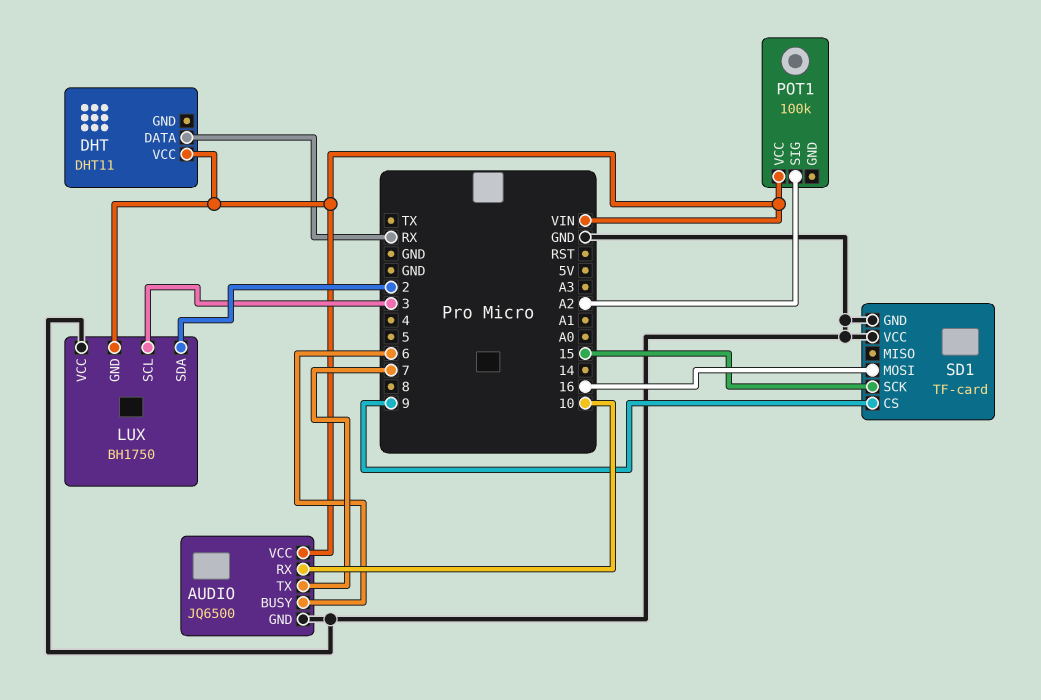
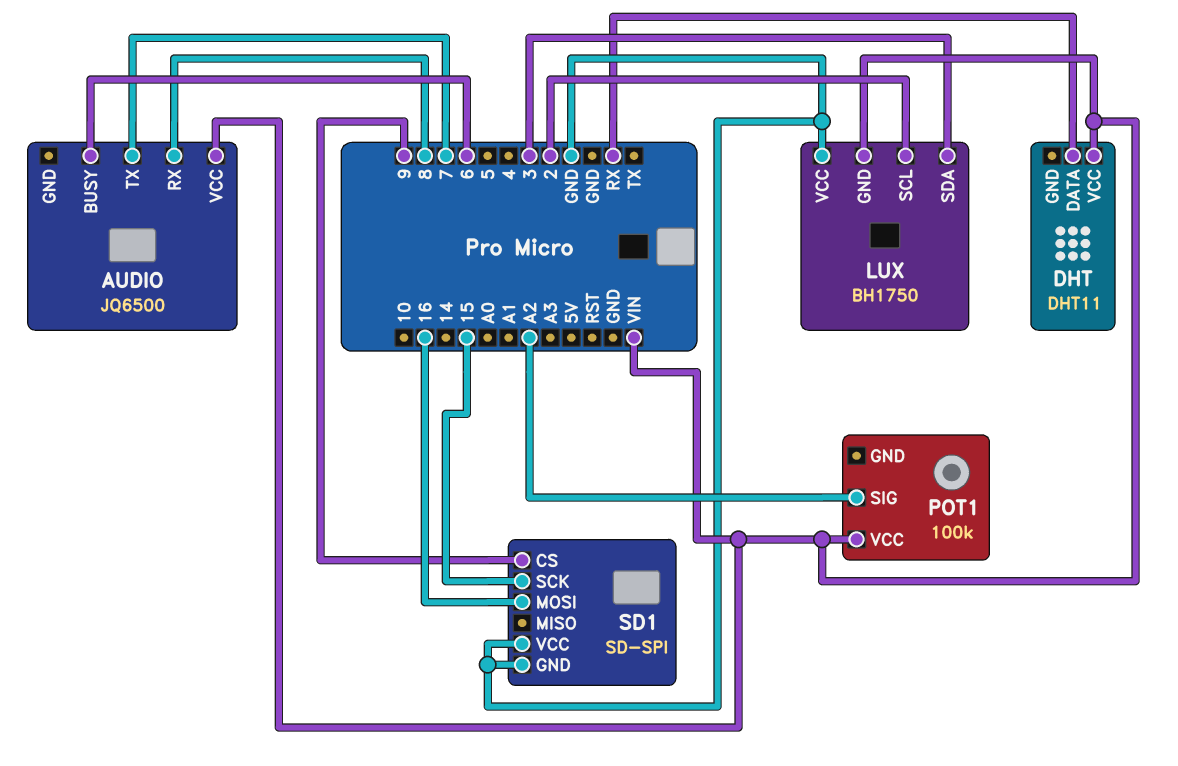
AUDIO pin GND: GND -> none
AUDIO pin RX: 10 -> 8
LUX pin SCL: 3 -> 2
LUX pin SDA: 2 -> 3
SD1: TF-card -> SD-SPI

